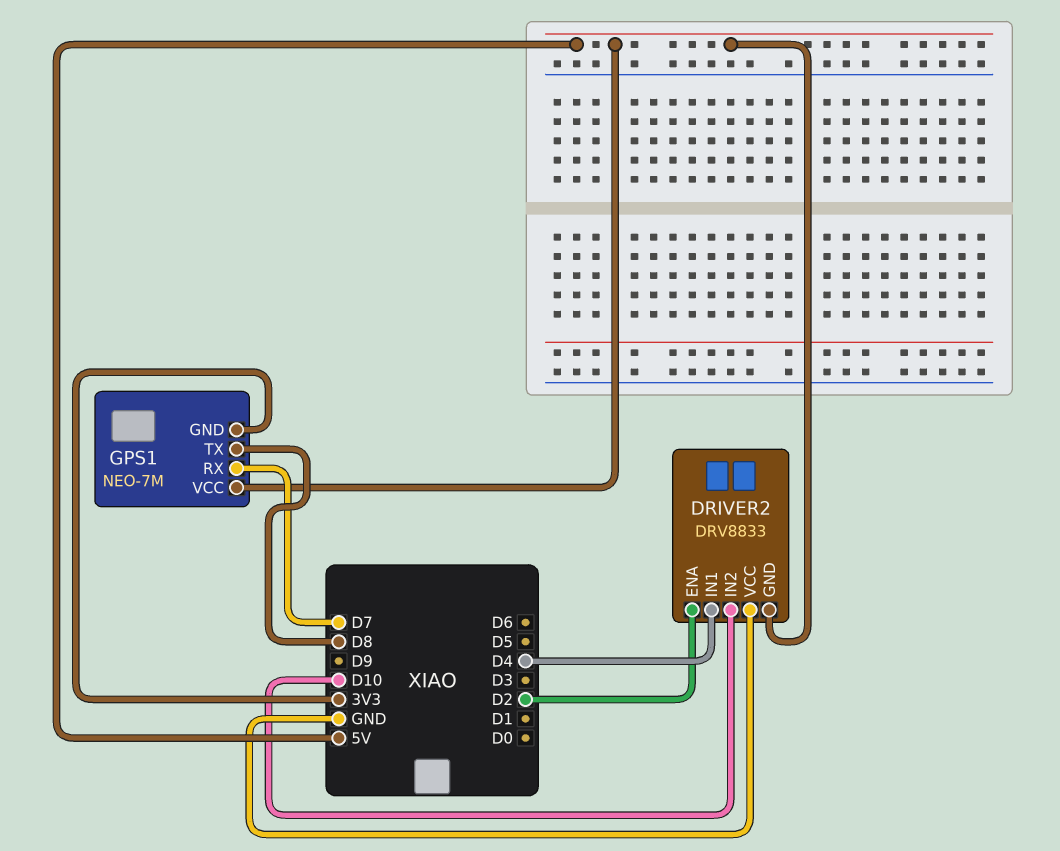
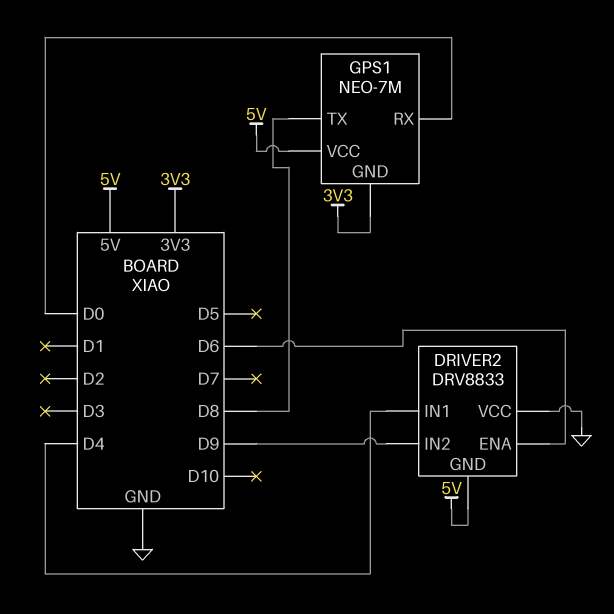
DRIVER2 pin ENA: D2 -> D6
DRIVER2 pin IN2: D10 -> D9
GPS1 pin RX: D7 -> D0

